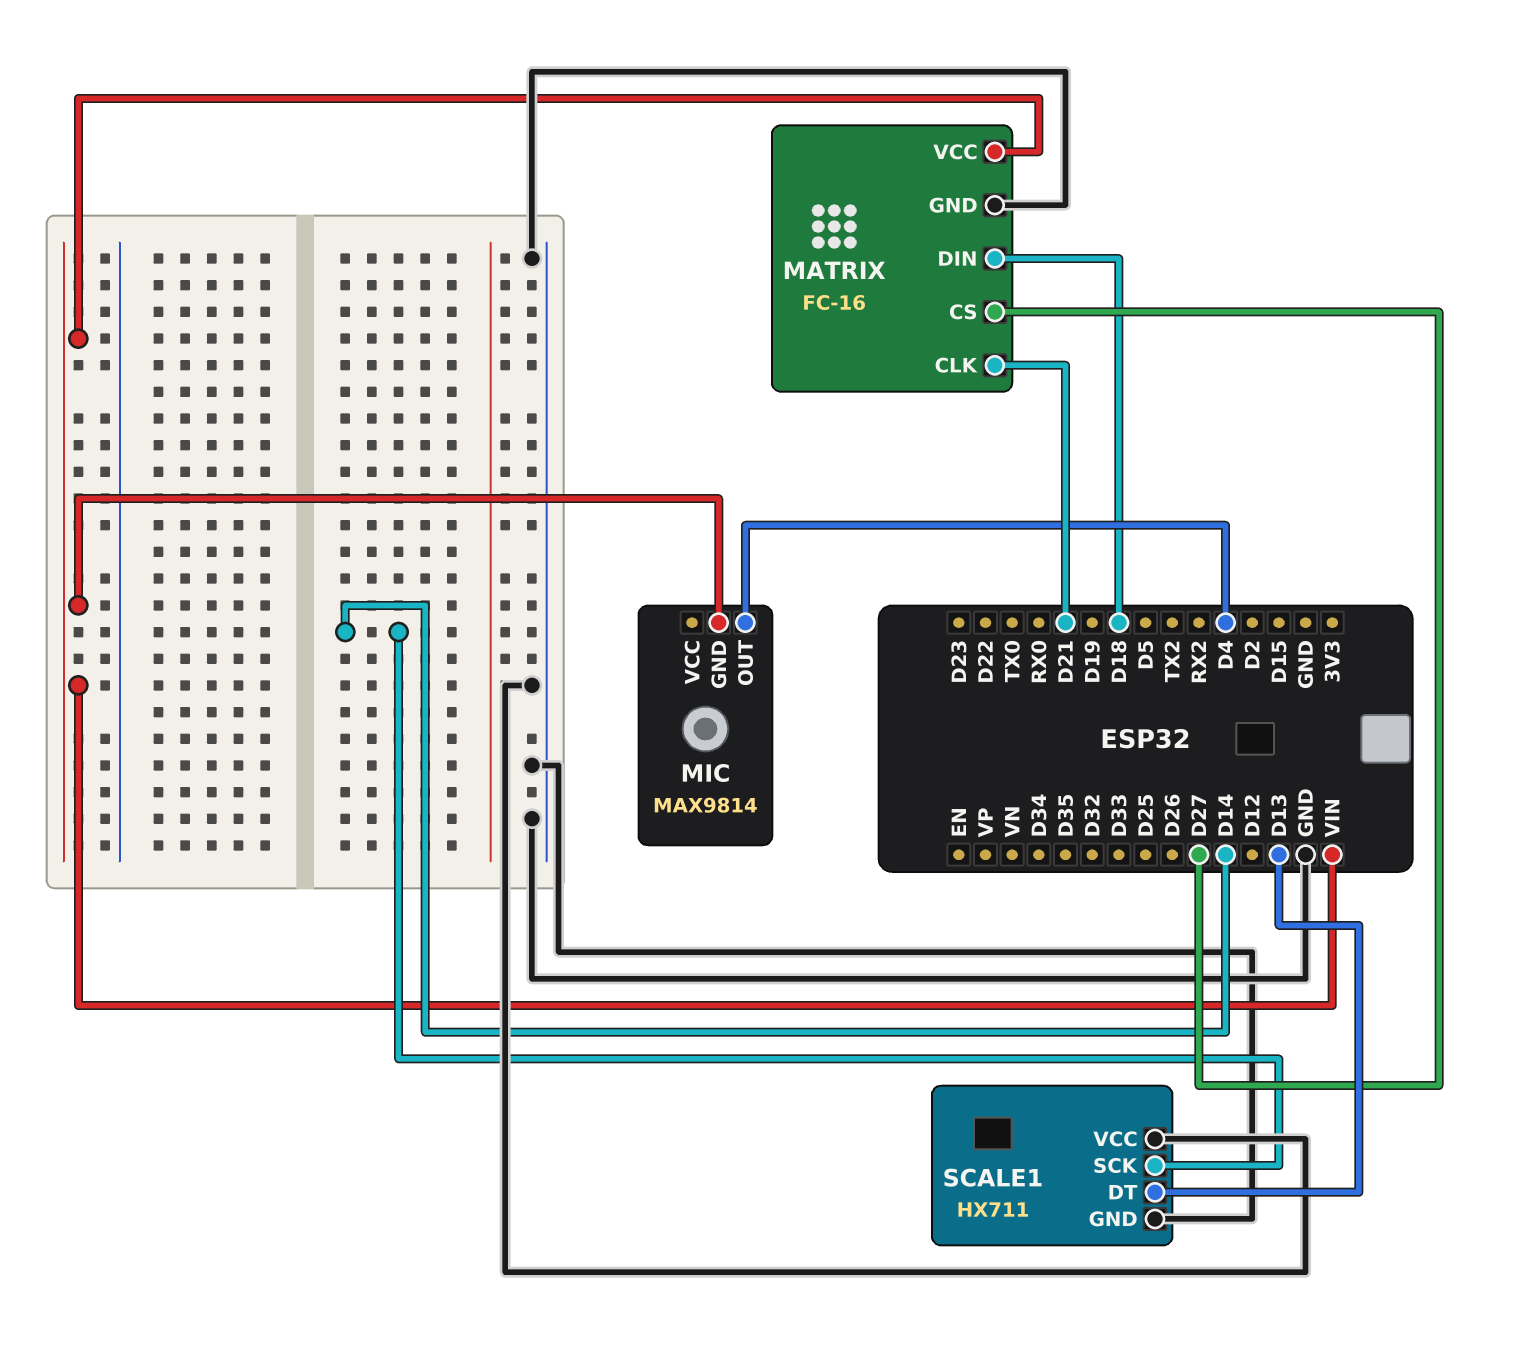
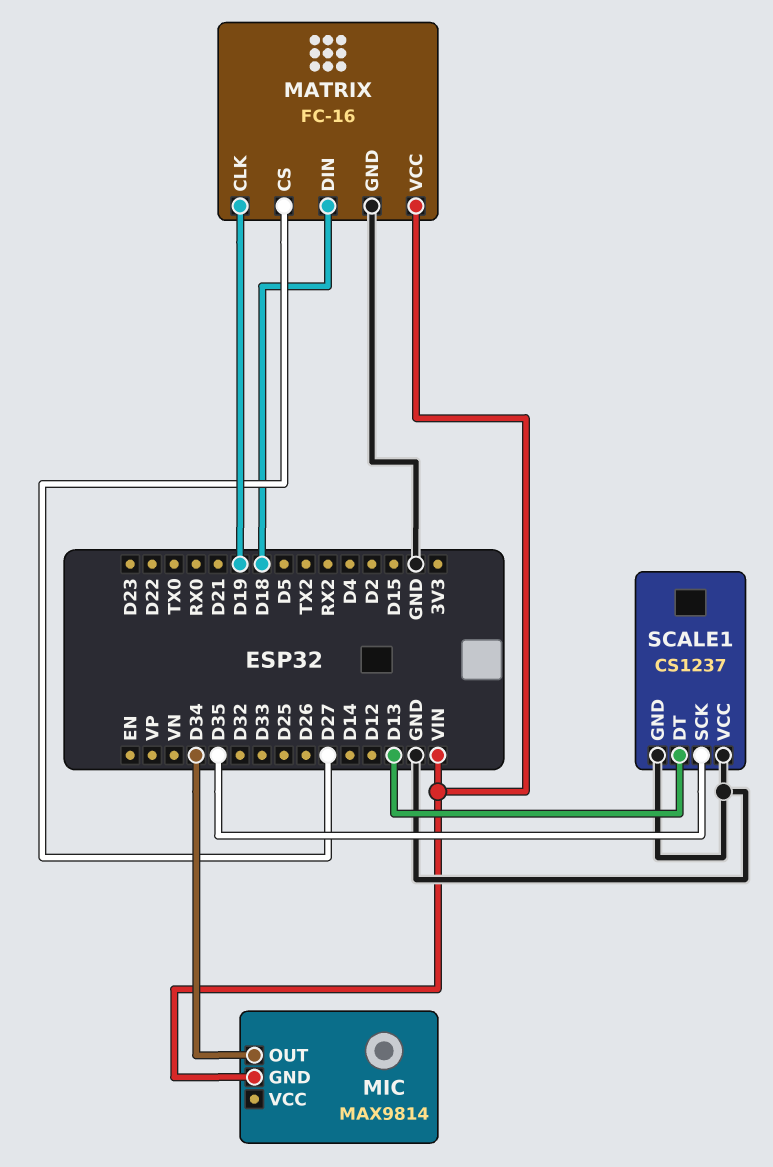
MATRIX pin CLK: D21 -> D19
MIC pin OUT: D4 -> D34
SCALE1: HX711 -> CS1237
SCALE1 pin SCK: D14 -> D35

